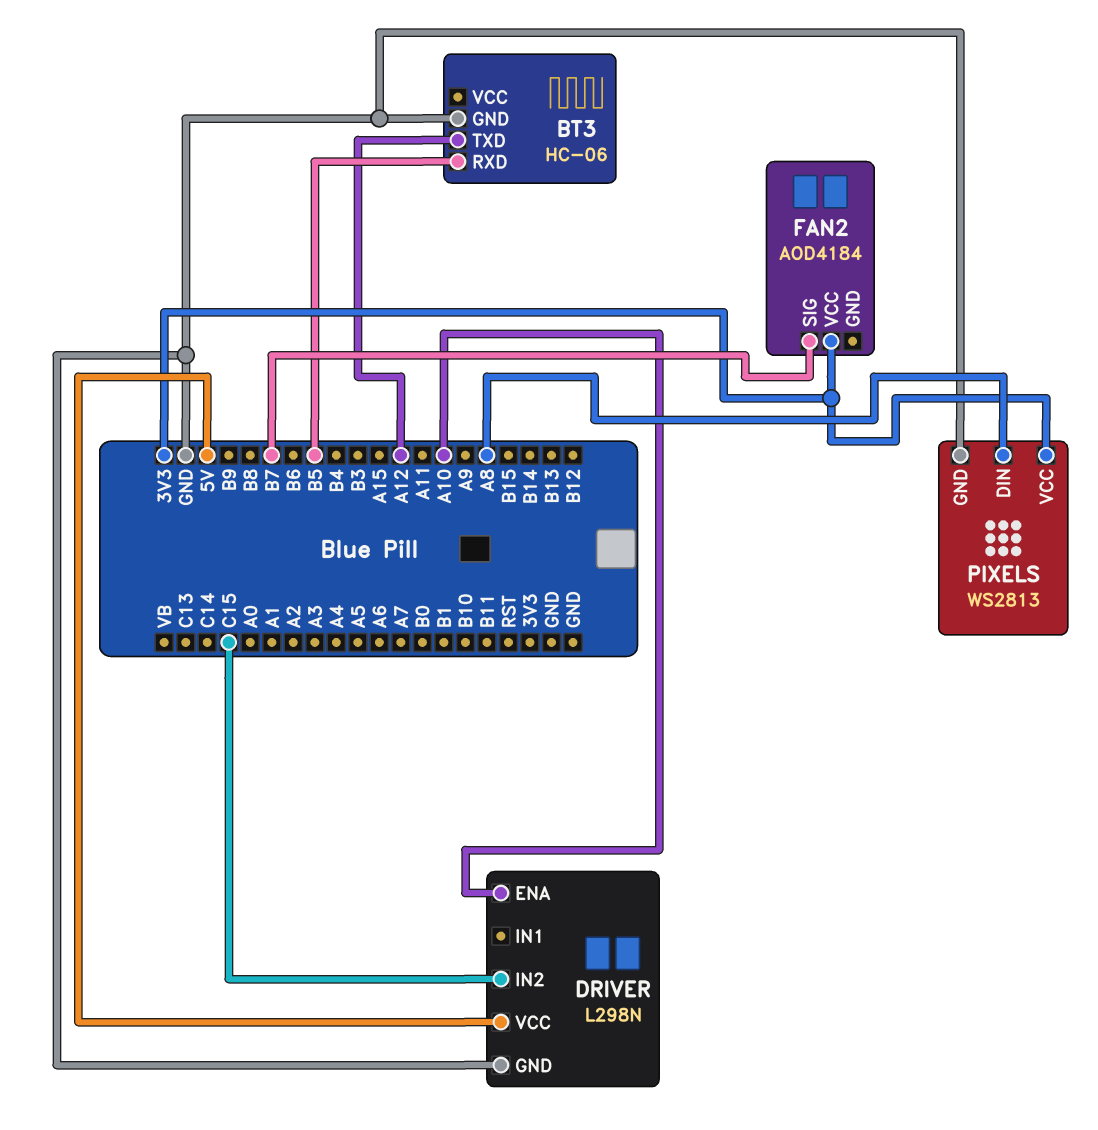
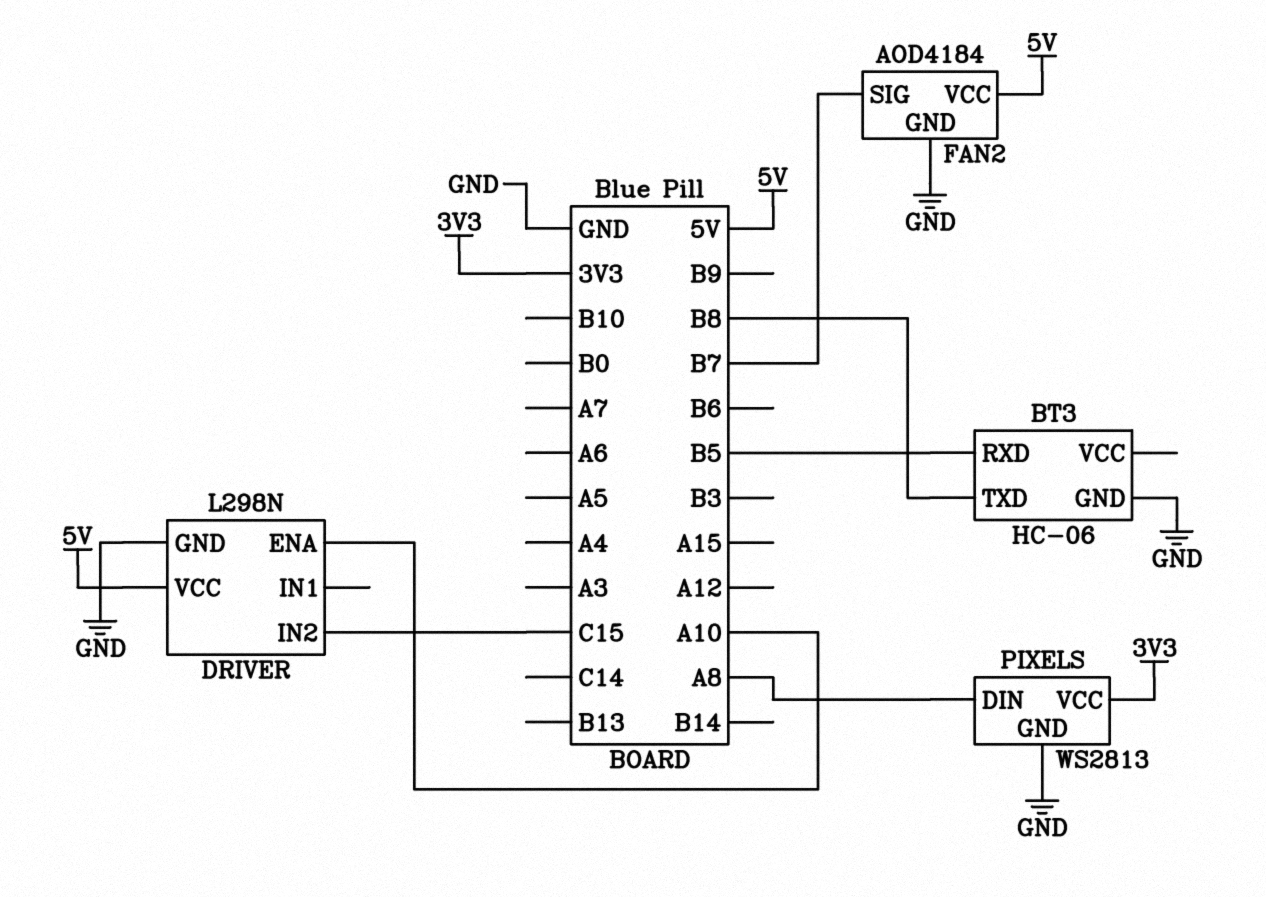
BT3 pin TXD: A12 -> B8
FAN2 pin GND: none -> GND
FAN2 pin VCC: 3V3 -> 5V

